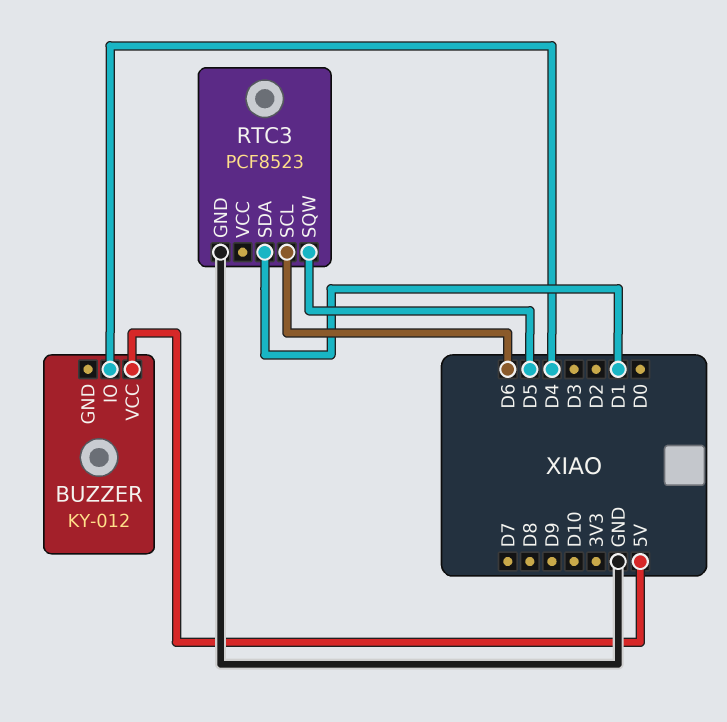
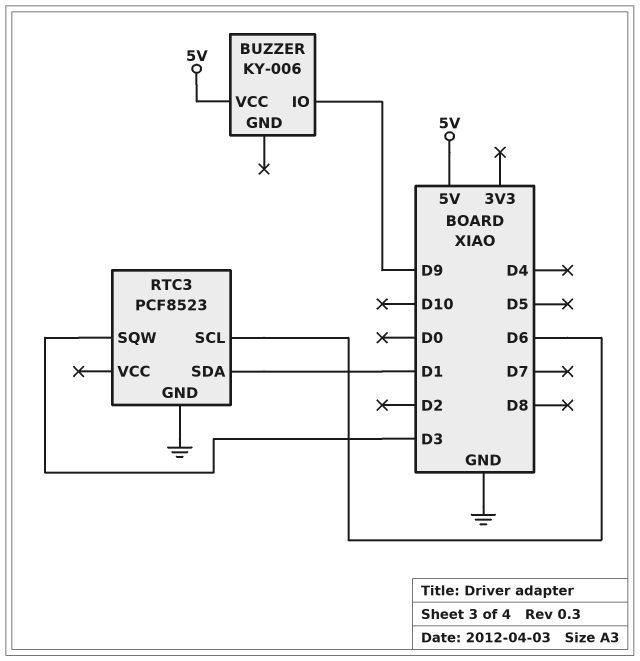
BUZZER: KY-012 -> KY-006
BUZZER pin IO: D4 -> D9
RTC3 pin SQW: D5 -> D3

